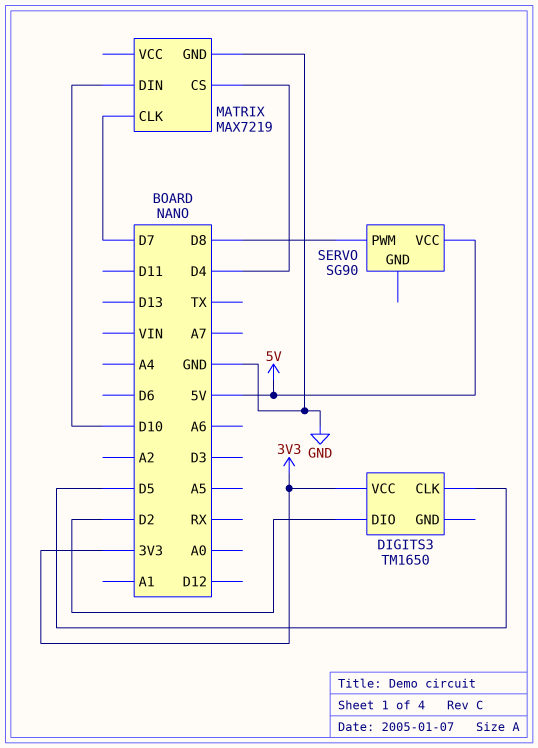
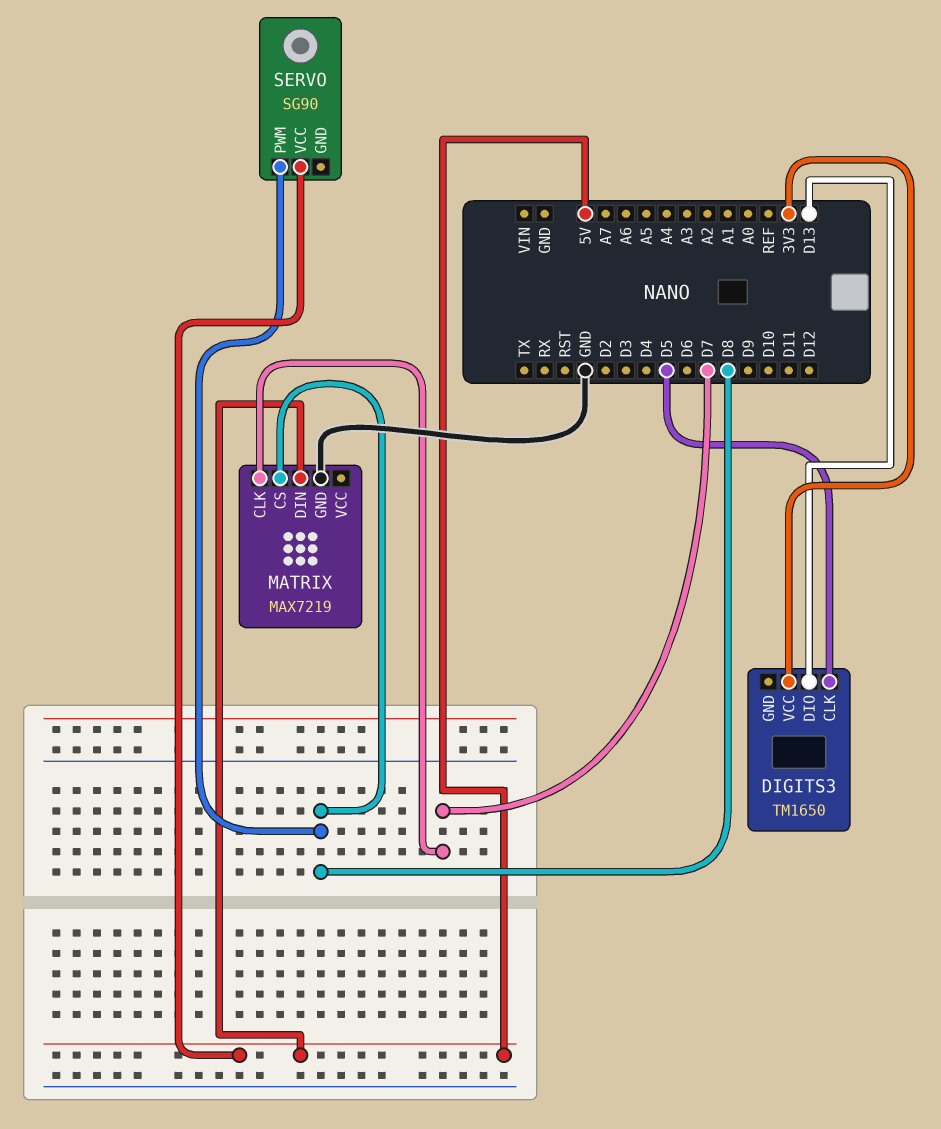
DIGITS3 pin DIO: D2 -> D13
MATRIX pin CS: D4 -> D8
MATRIX pin DIN: D10 -> 5V

